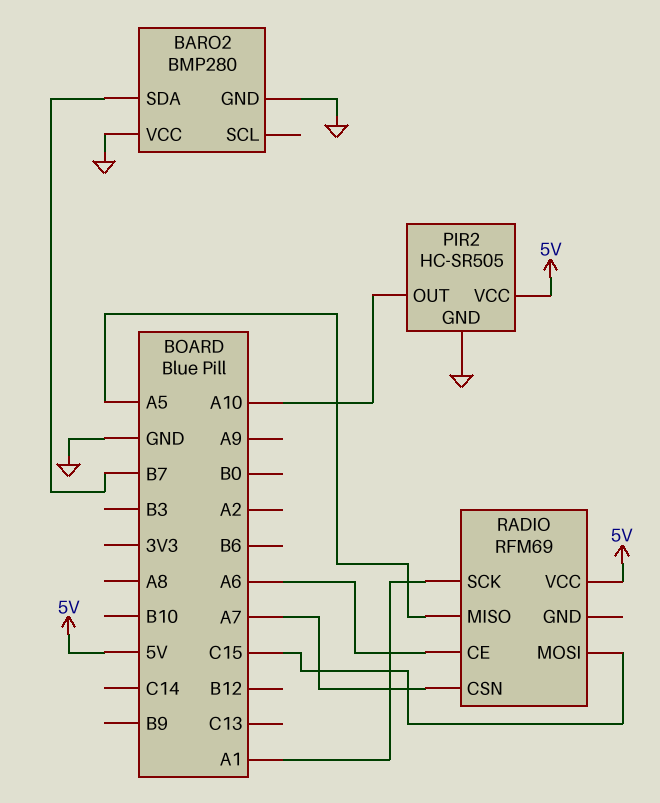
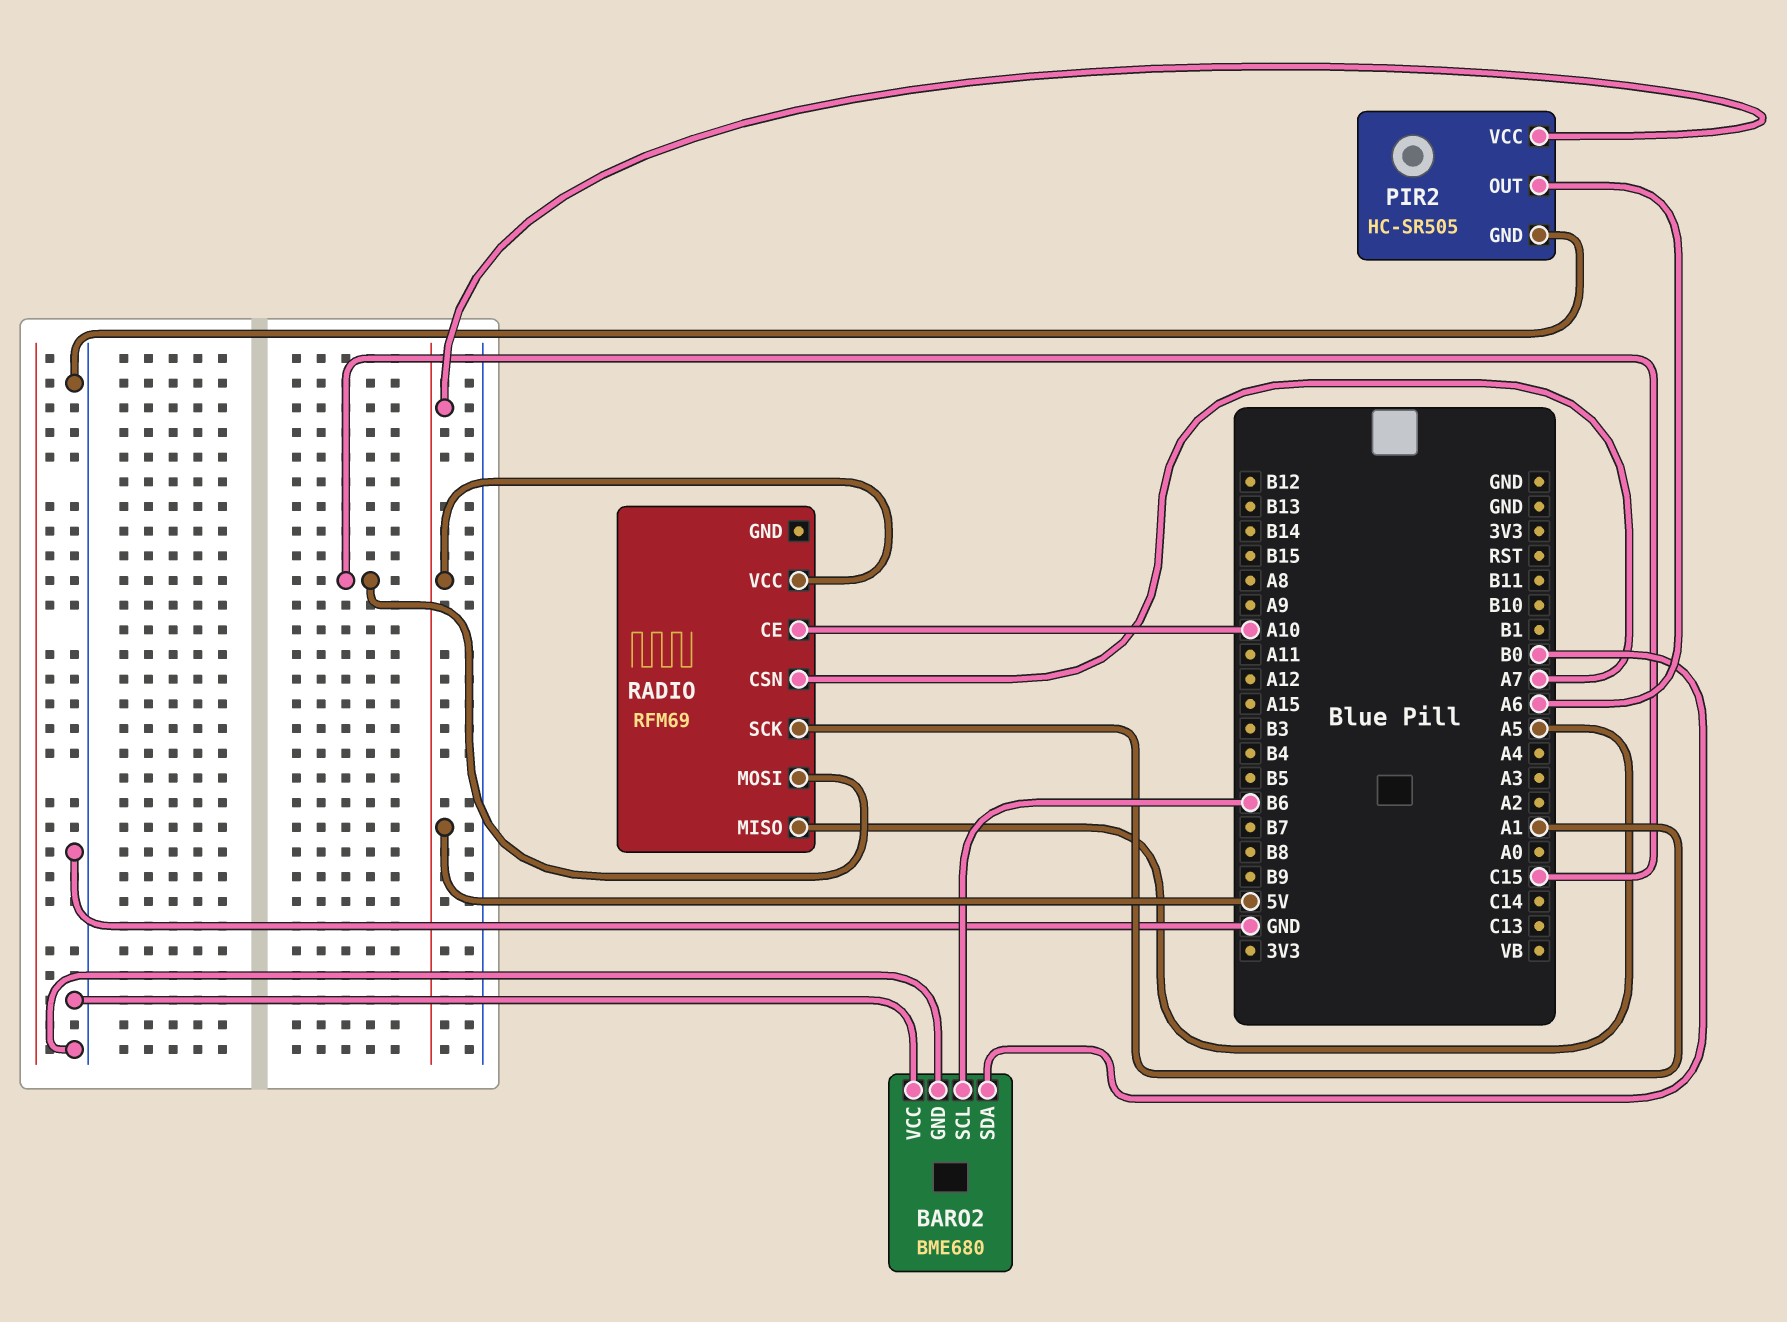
BARO2: BMP280 -> BME680
BARO2 pin SCL: none -> B6
BARO2 pin SDA: B7 -> B0
PIR2 pin OUT: A10 -> A6
RADIO pin CE: A6 -> A10

